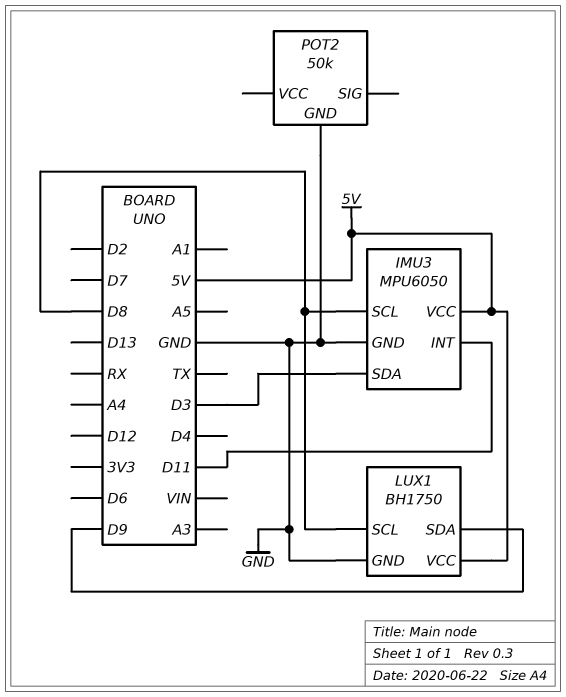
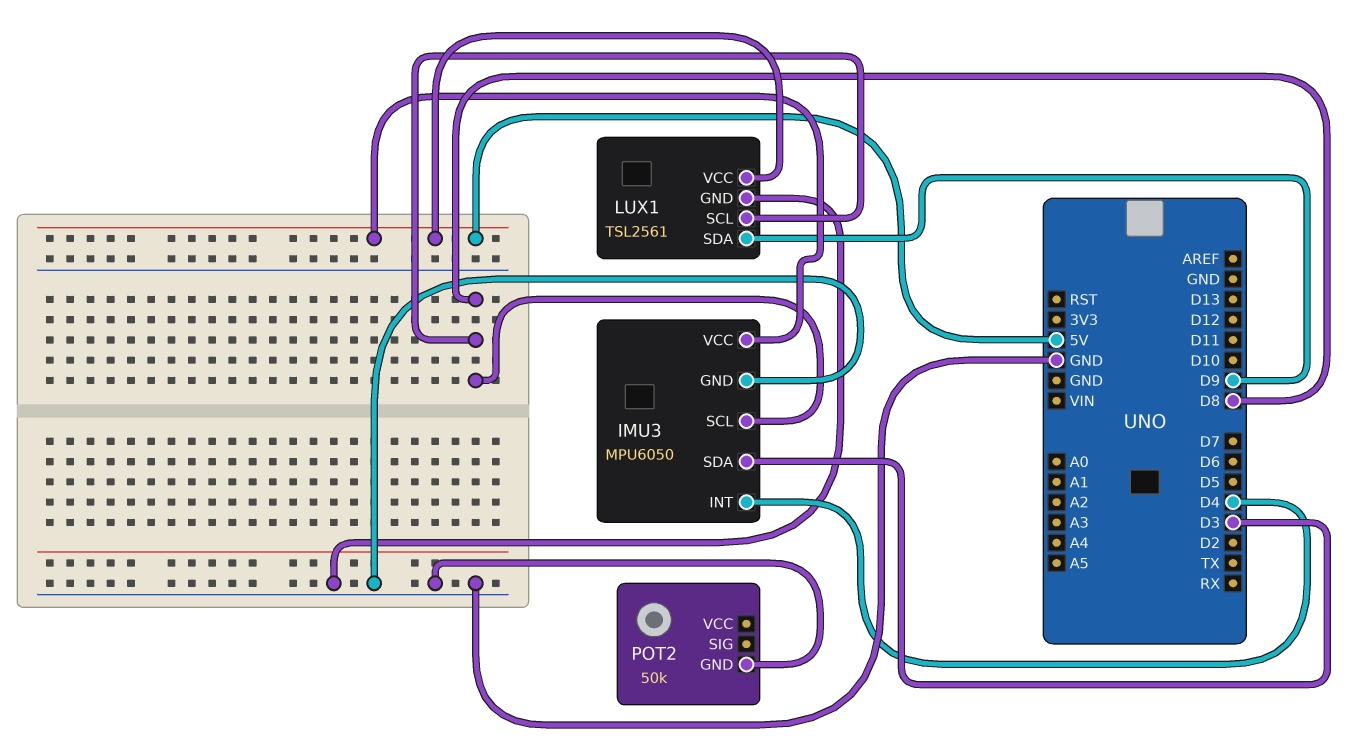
IMU3 pin INT: D11 -> D4
LUX1: BH1750 -> TSL2561

